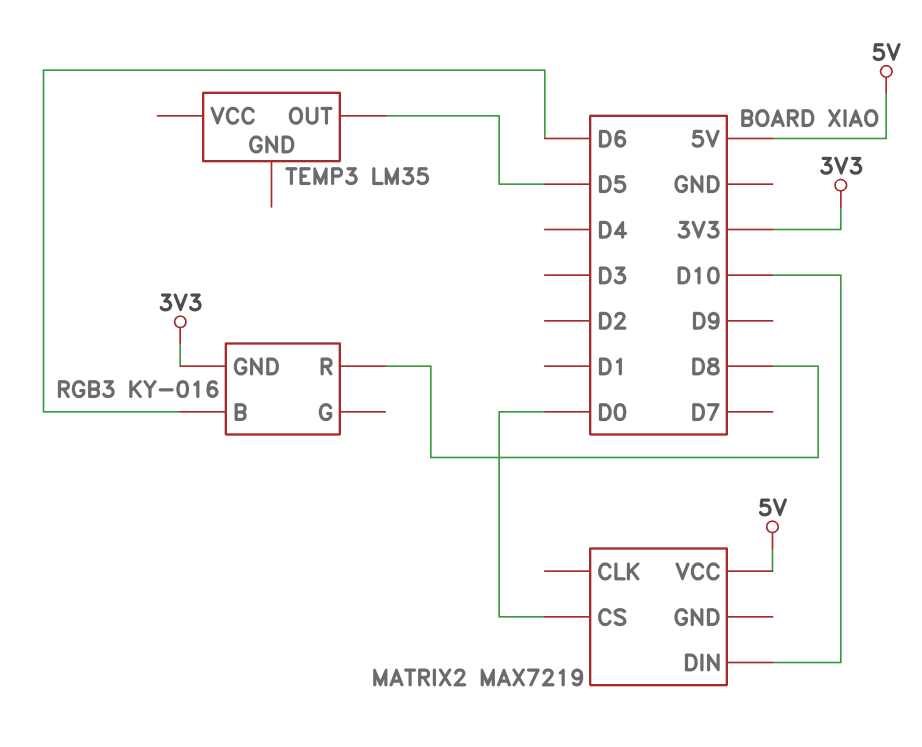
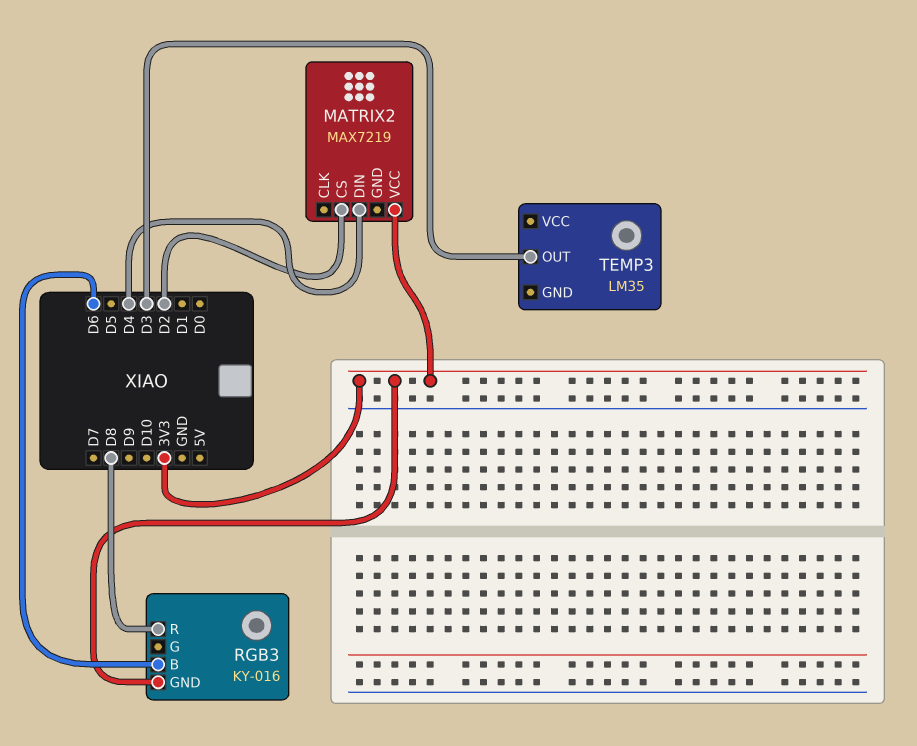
MATRIX2 pin CS: D0 -> D2
MATRIX2 pin DIN: D10 -> D4
MATRIX2 pin VCC: 5V -> 3V3
TEMP3 pin OUT: D5 -> D3

